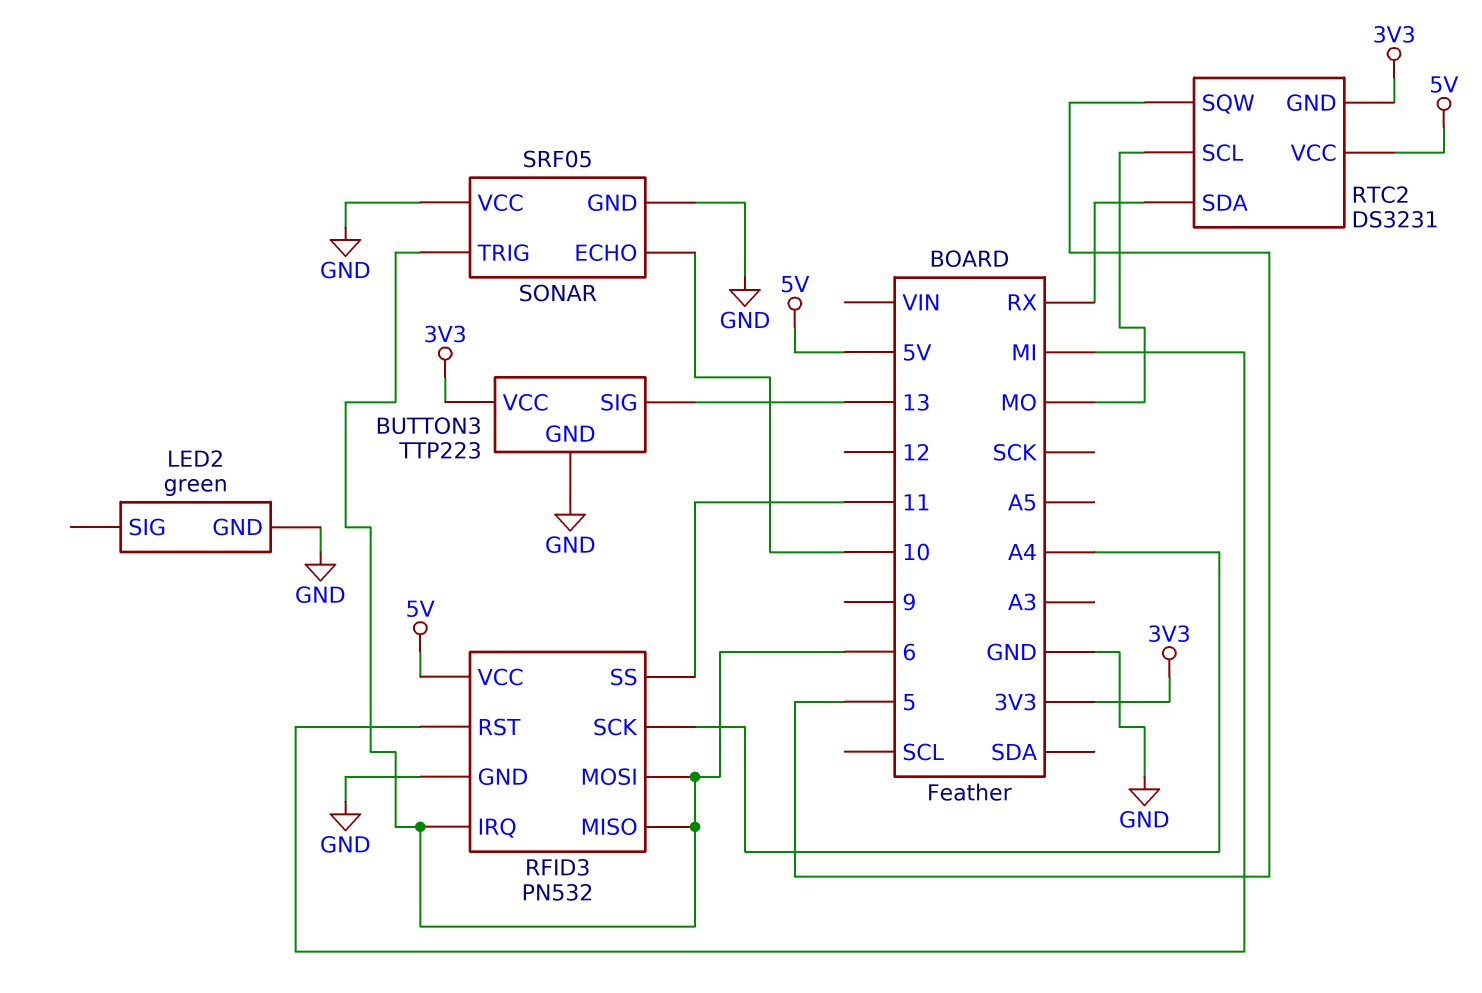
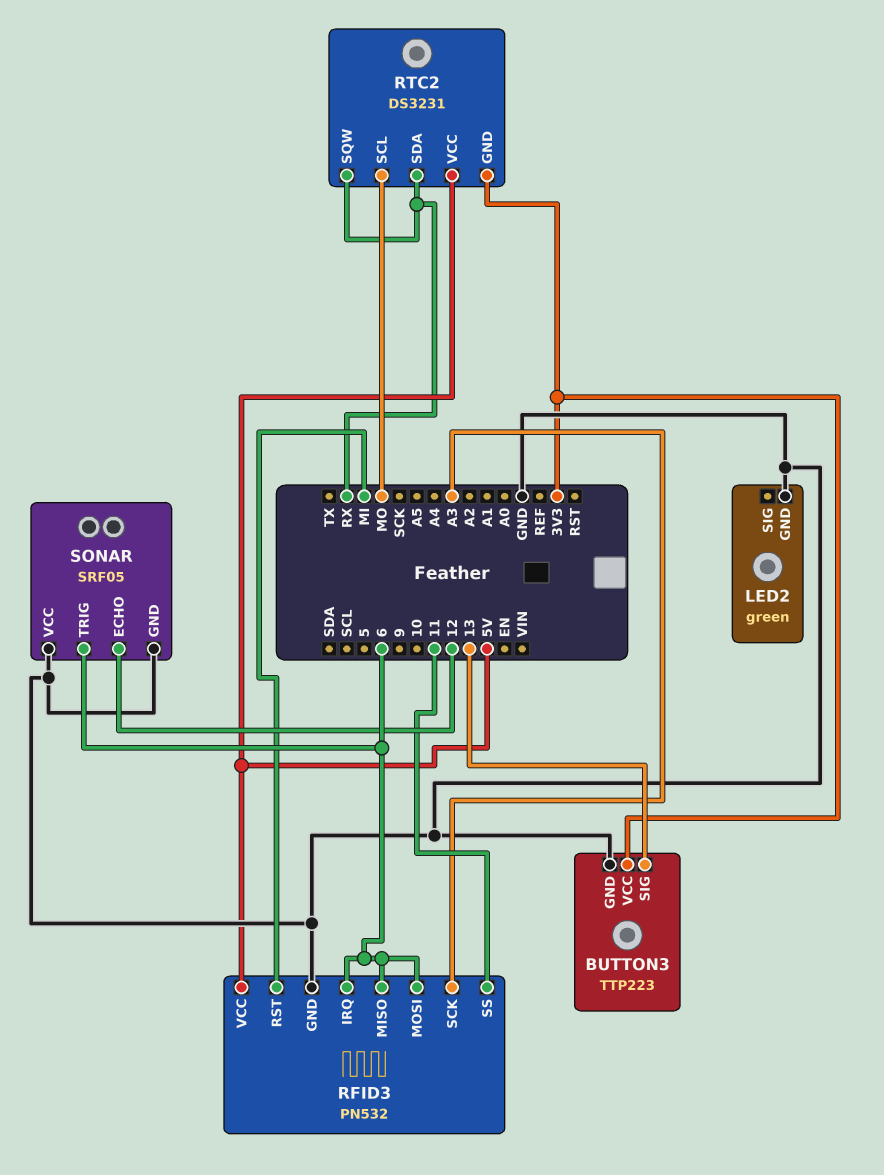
RFID3 pin SCK: A4 -> A3
RTC2 pin SQW: 5 -> RX
SONAR pin ECHO: 10 -> 12

